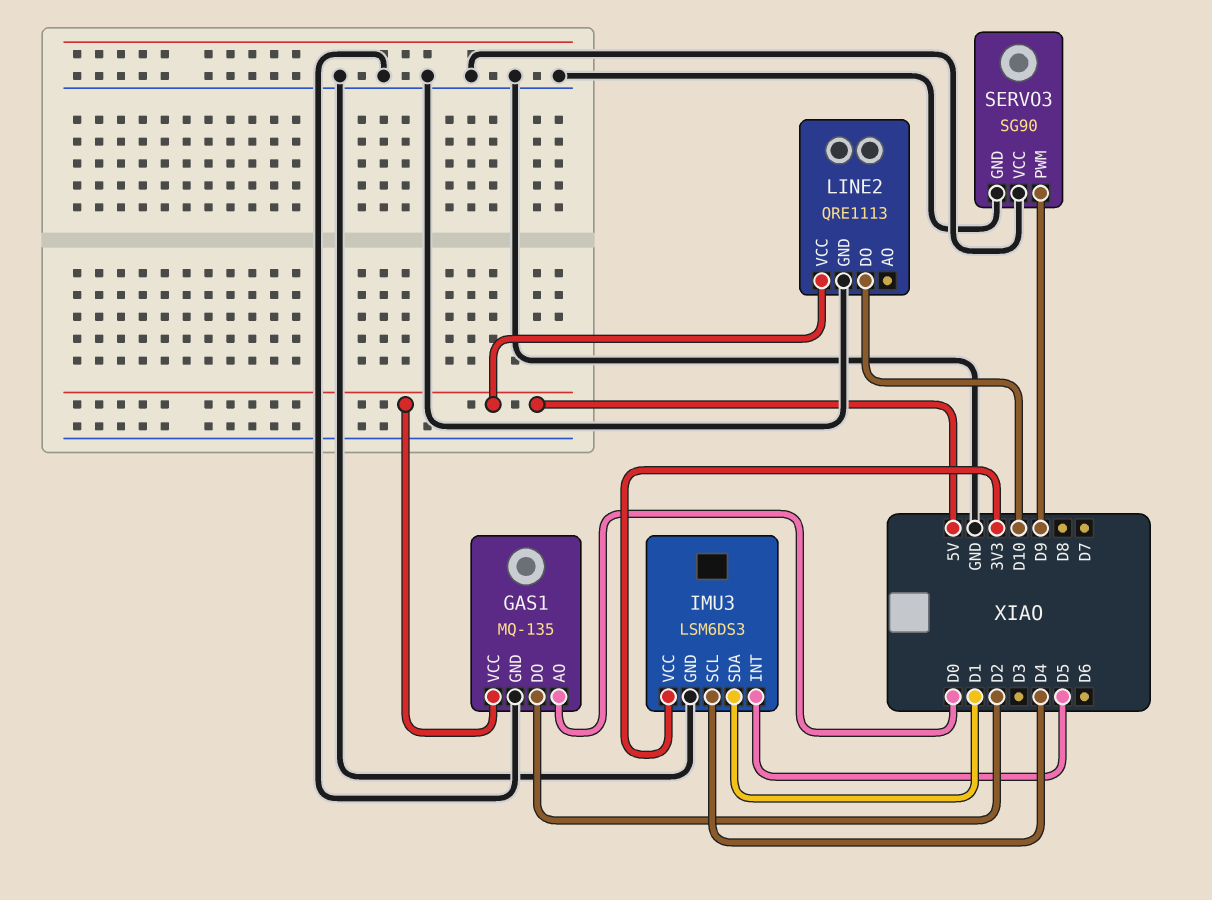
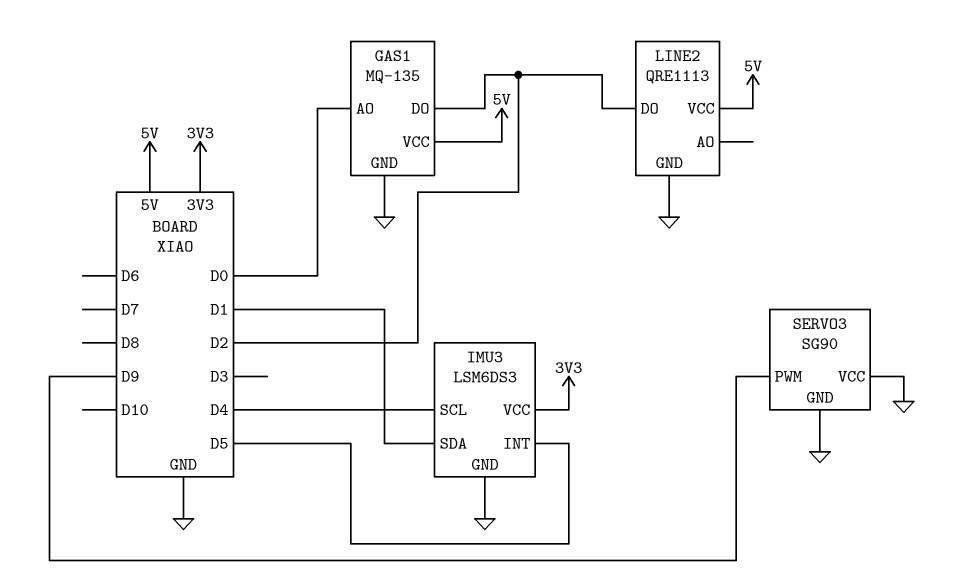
LINE2 pin DO: D10 -> D2

